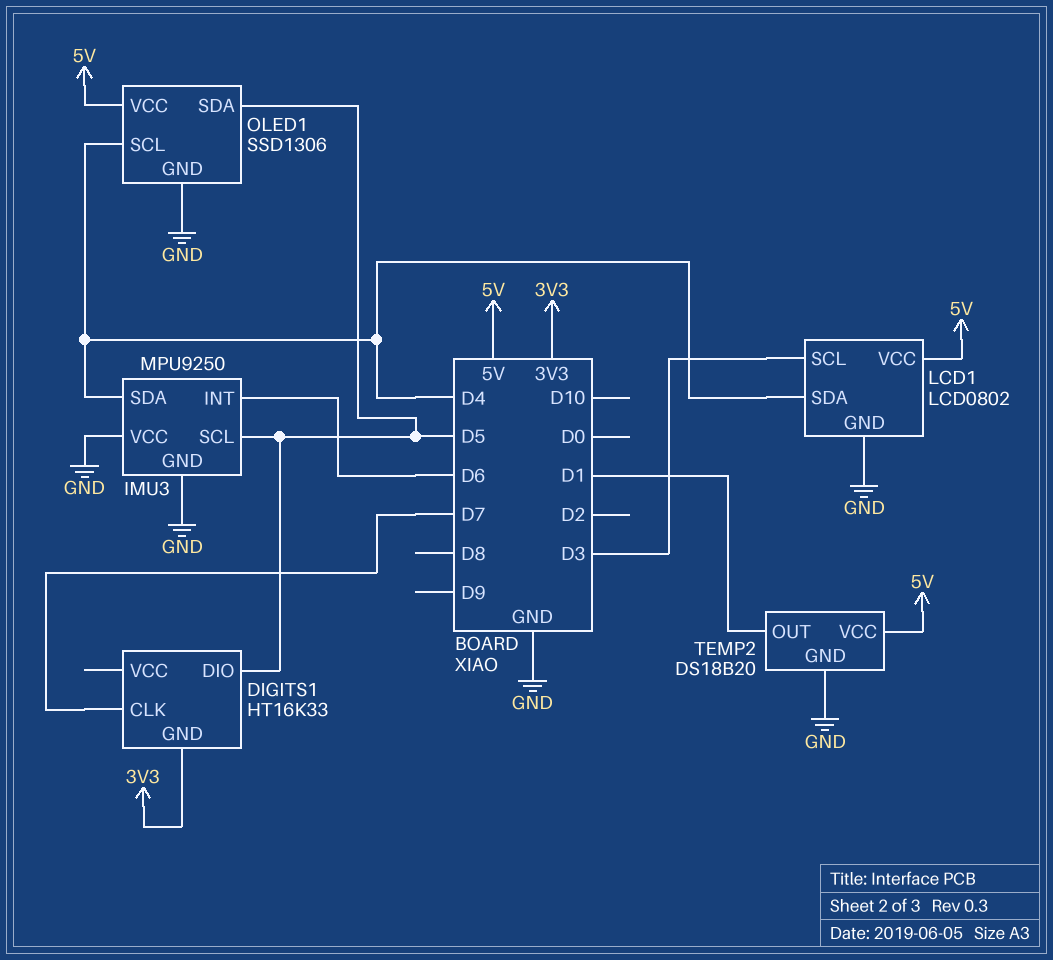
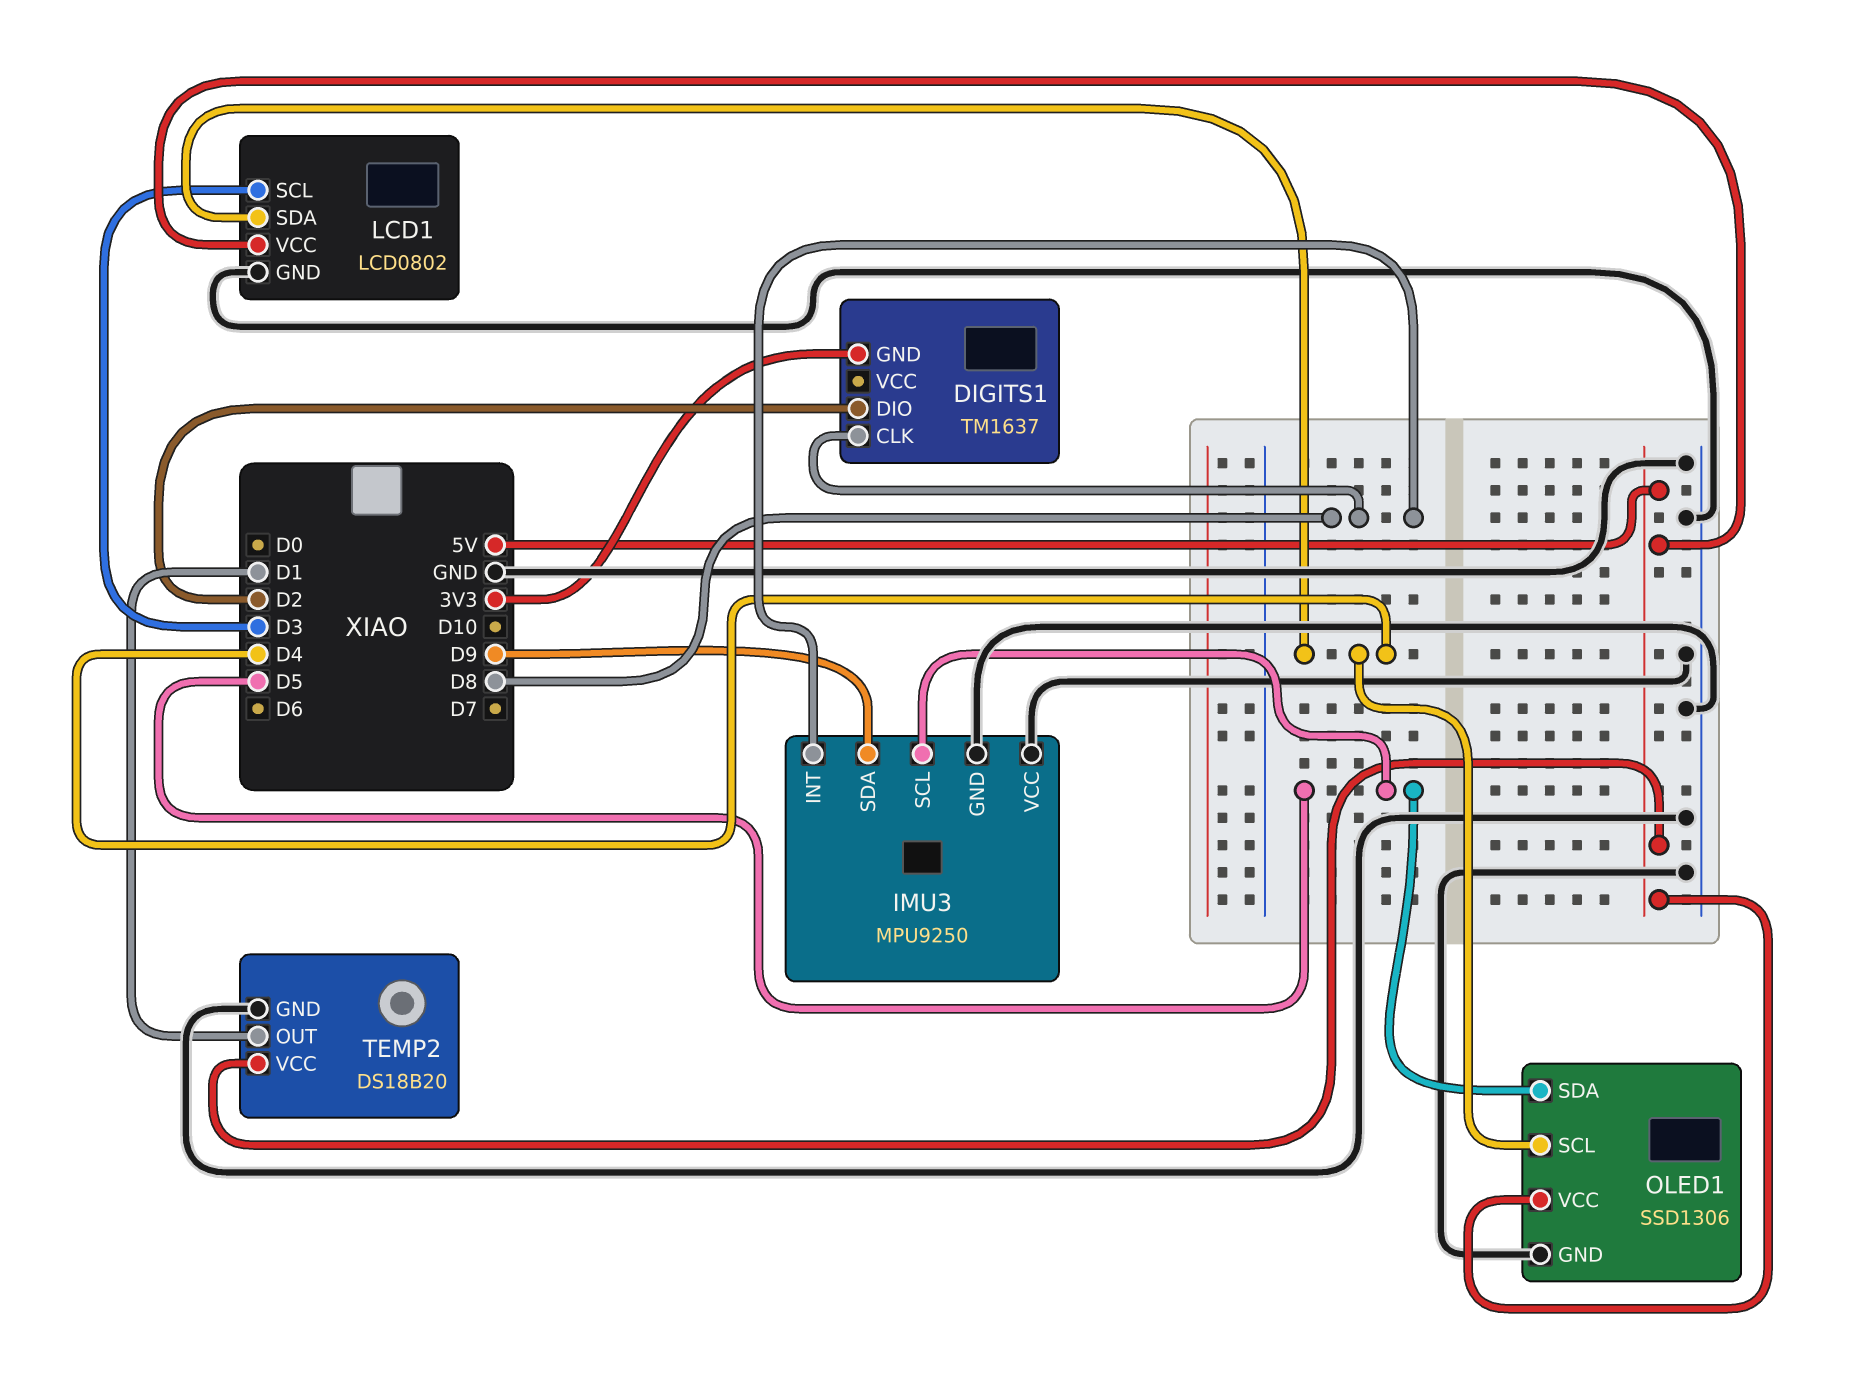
DIGITS1: HT16K33 -> TM1637
DIGITS1 pin CLK: D7 -> D8
DIGITS1 pin DIO: D5 -> D2
IMU3 pin INT: D6 -> D8
IMU3 pin SDA: D4 -> D9

